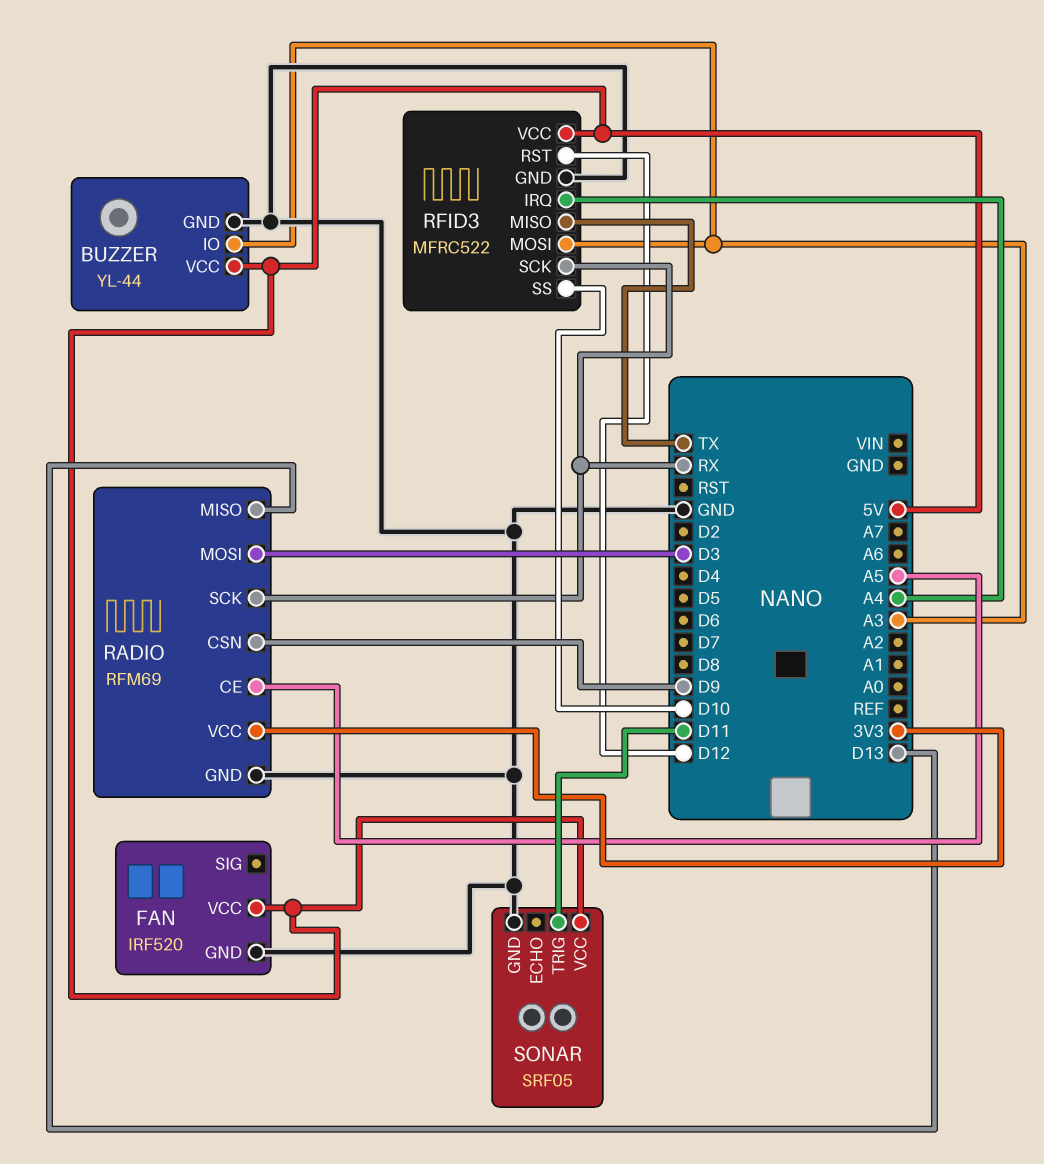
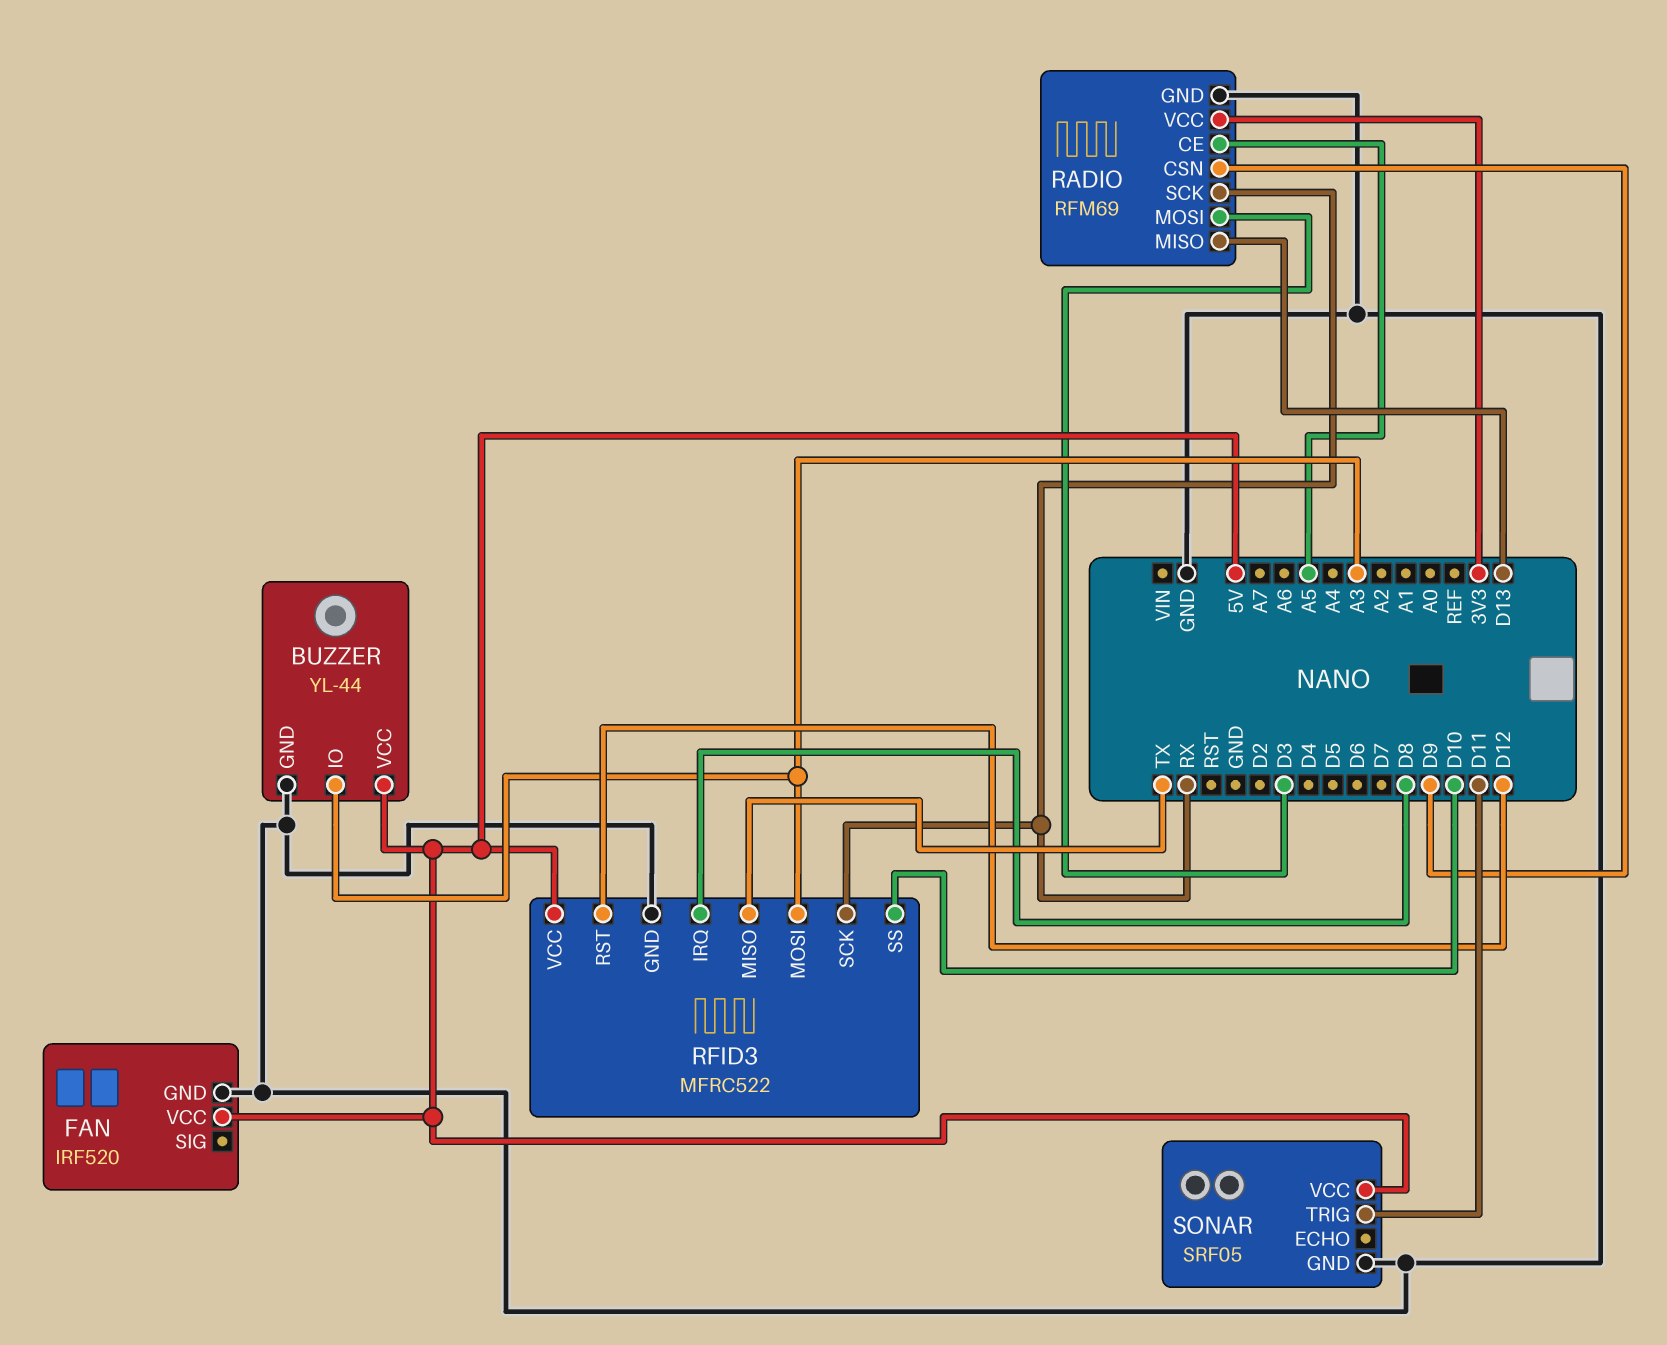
RFID3 pin IRQ: A4 -> D8

